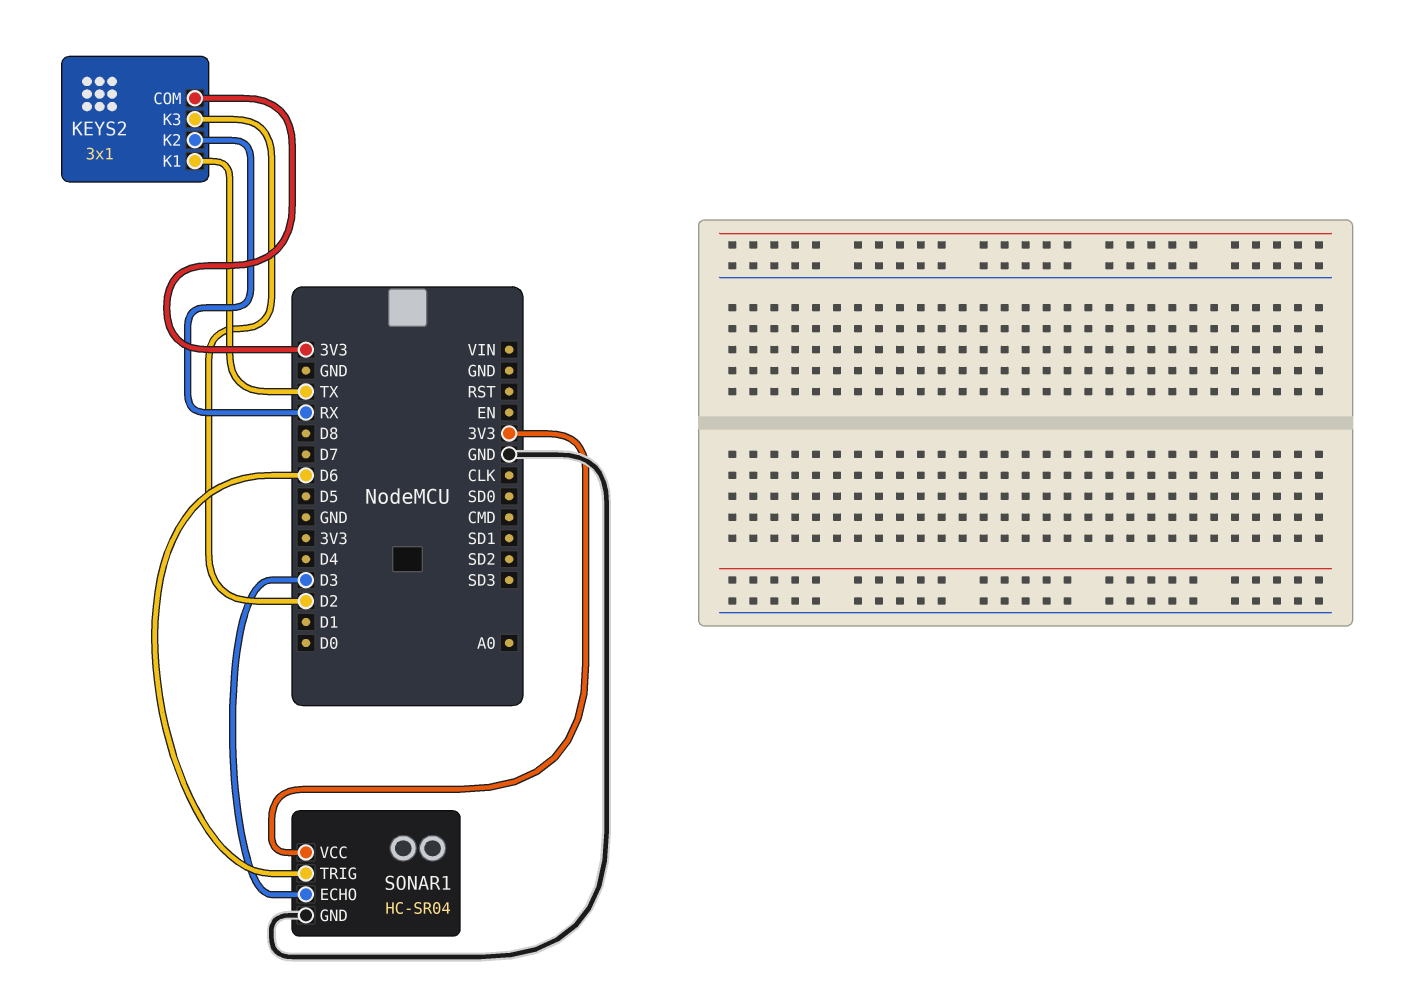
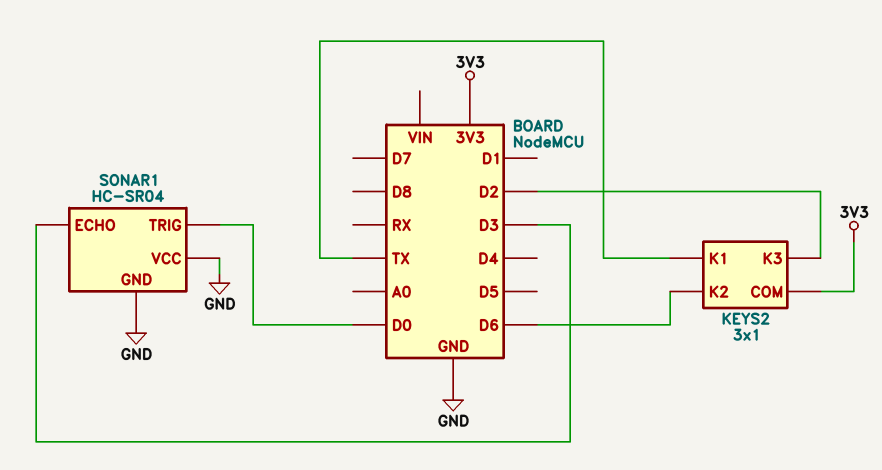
KEYS2 pin K2: RX -> D6
SONAR1 pin TRIG: D6 -> D0
SONAR1 pin VCC: 3V3 -> GND

